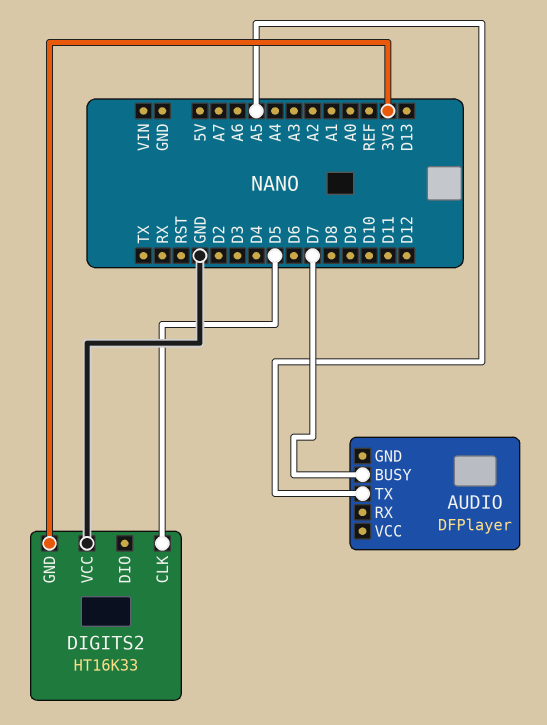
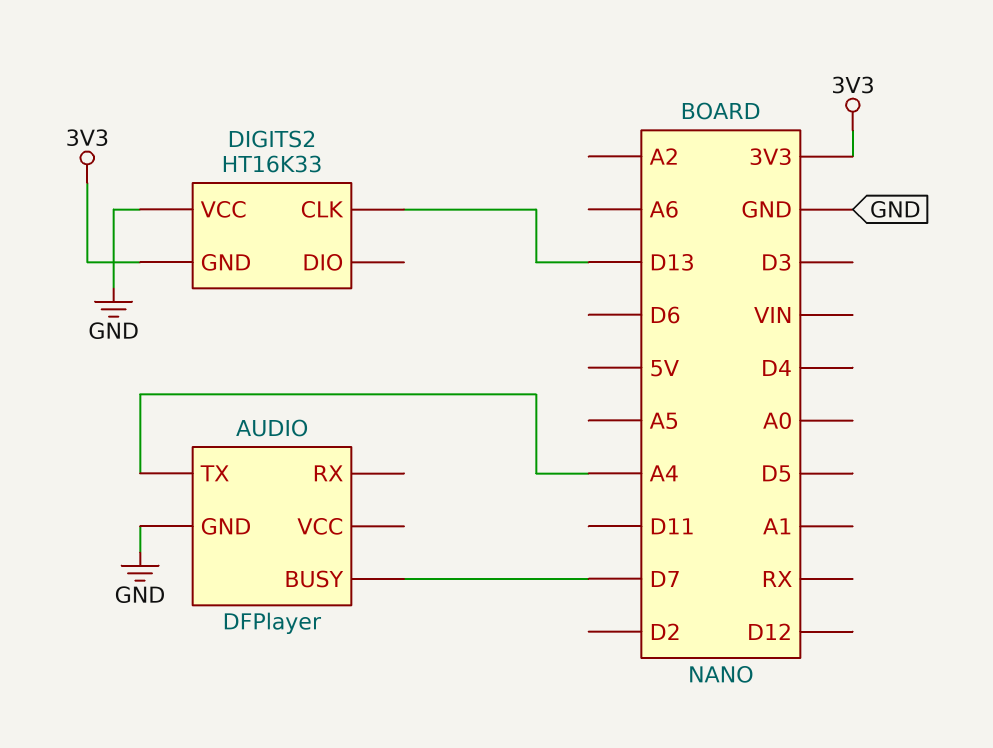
AUDIO pin GND: none -> GND
AUDIO pin TX: A5 -> A4
DIGITS2 pin CLK: D5 -> D13

